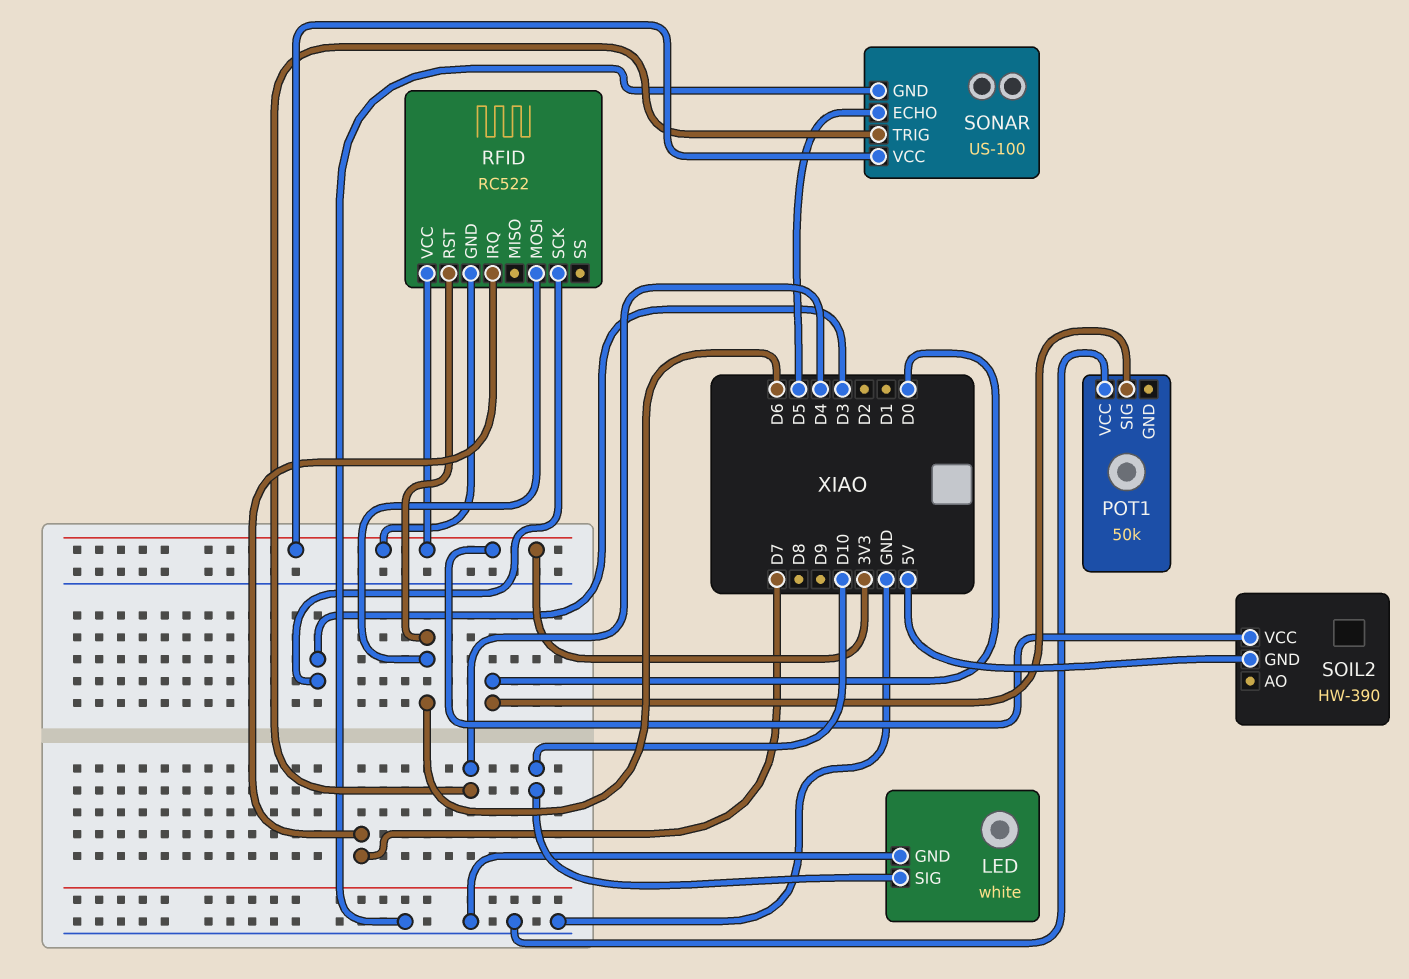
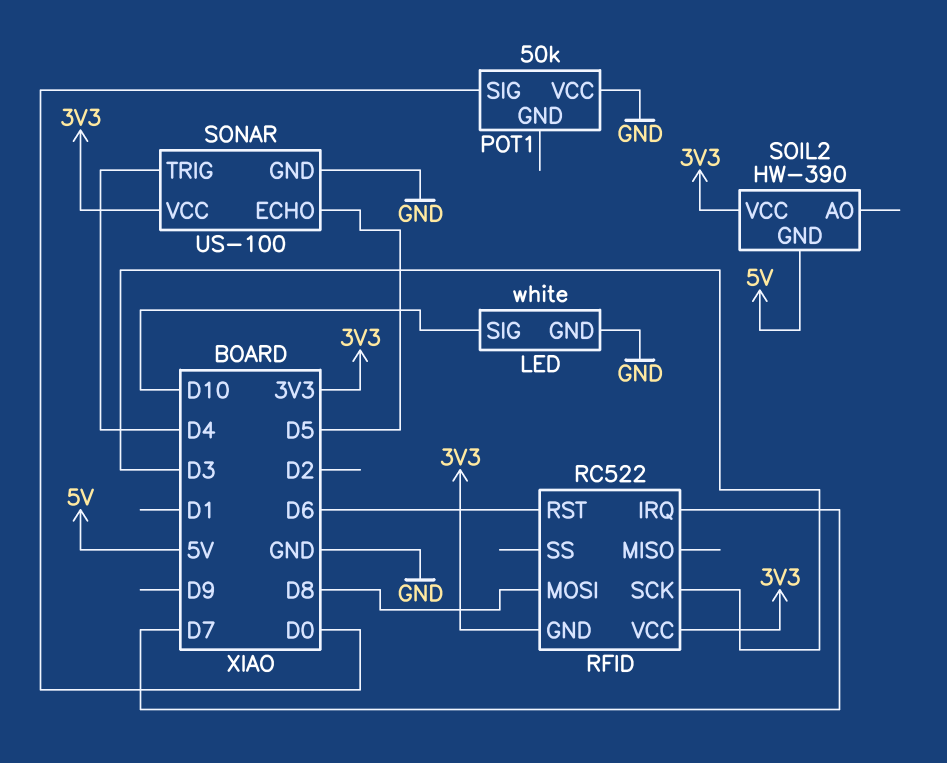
RFID pin MOSI: D6 -> D8

